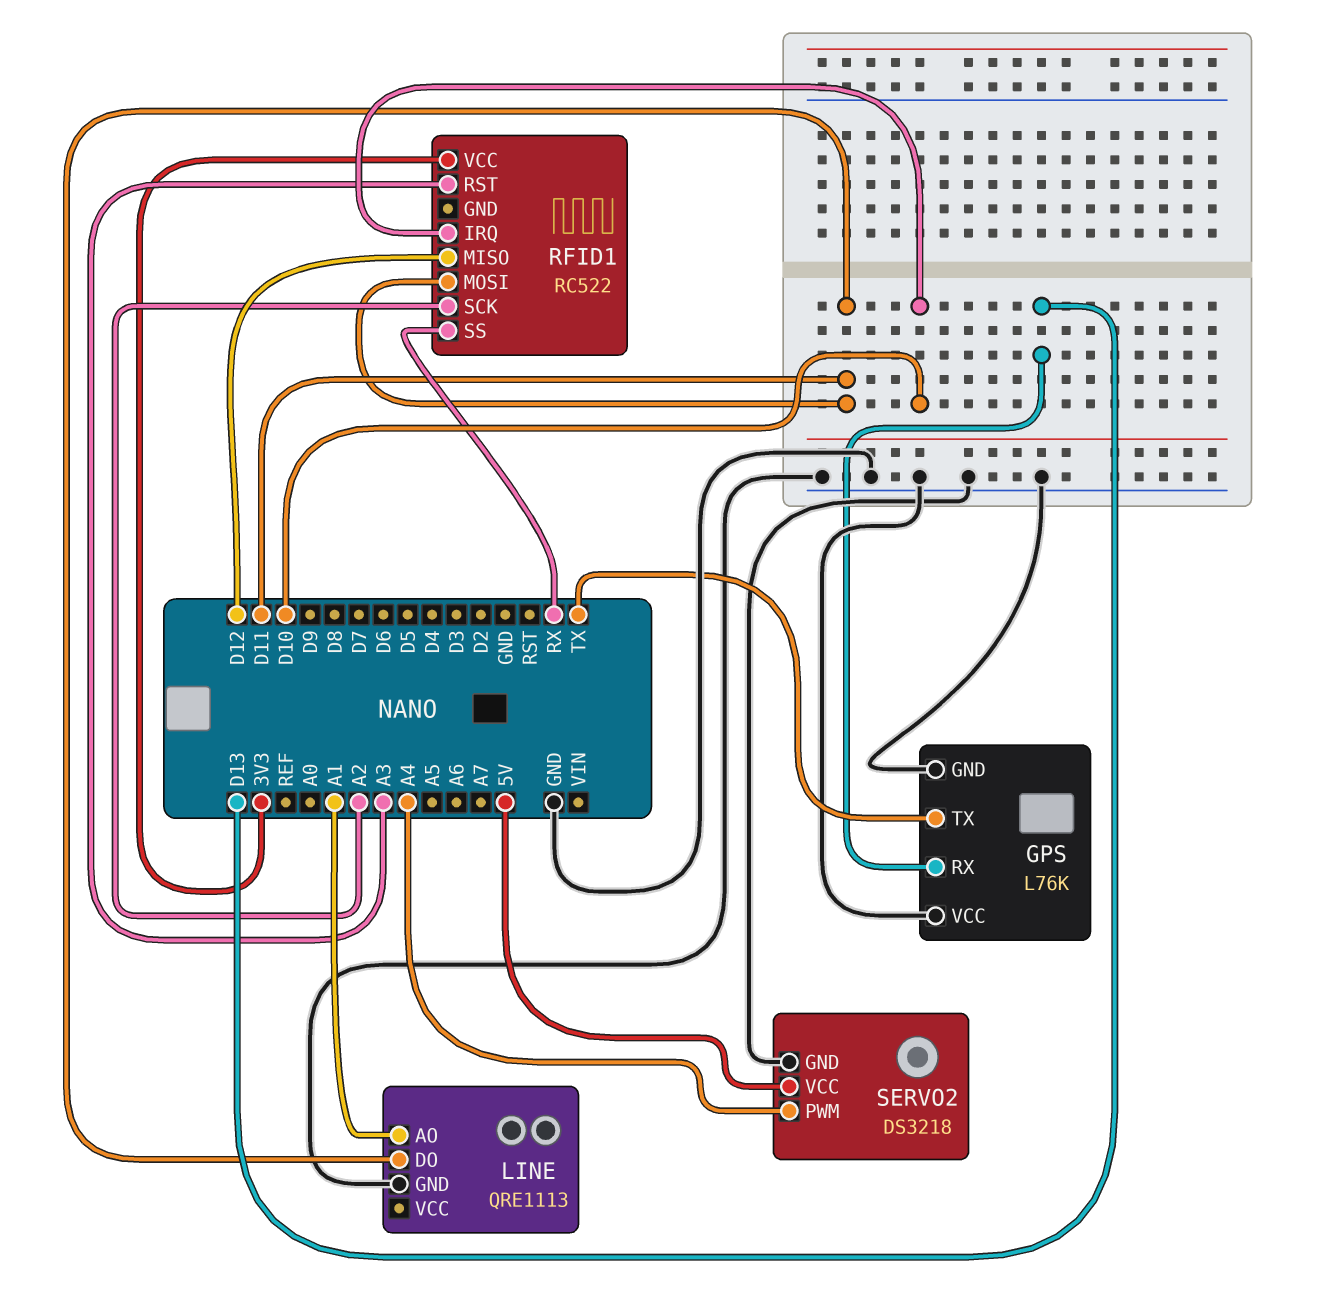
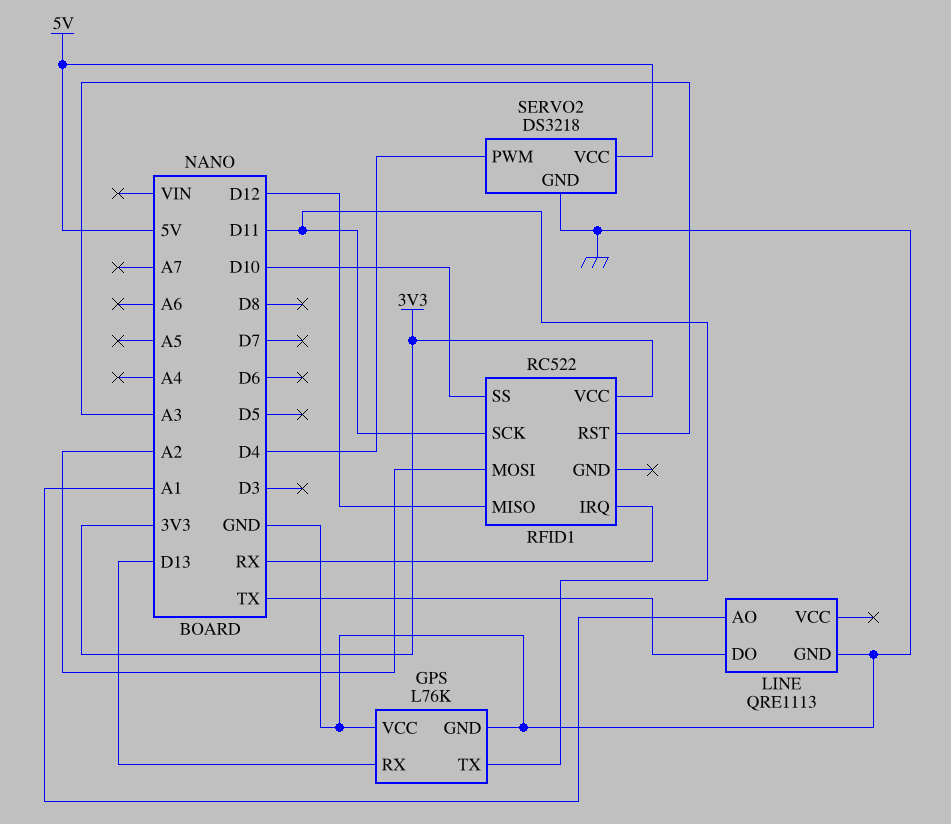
GPS pin TX: TX -> D11
LINE pin DO: D11 -> TX
RFID1 pin IRQ: D10 -> RX
RFID1 pin MOSI: D11 -> A2
RFID1 pin SCK: A2 -> D11
RFID1 pin SS: RX -> D10
SERVO2 pin PWM: A4 -> D4

